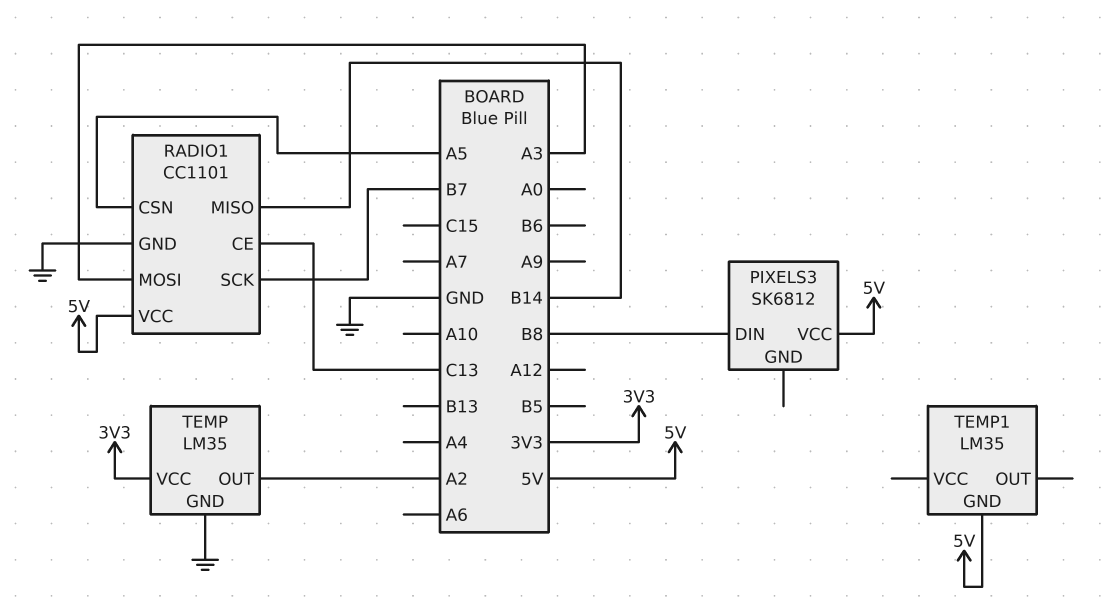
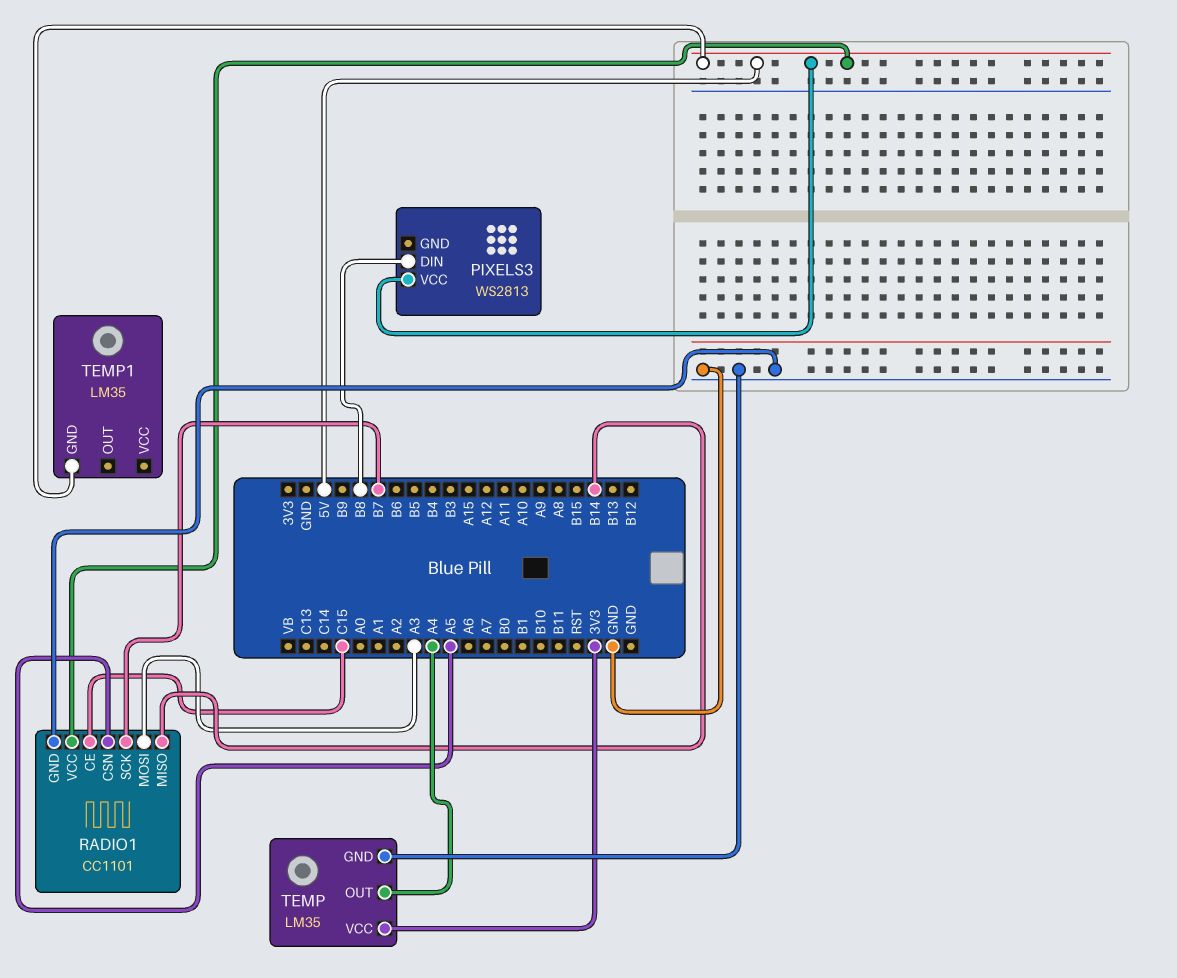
PIXELS3: SK6812 -> WS2813
RADIO1 pin CE: C13 -> C15
TEMP pin OUT: A2 -> A4

